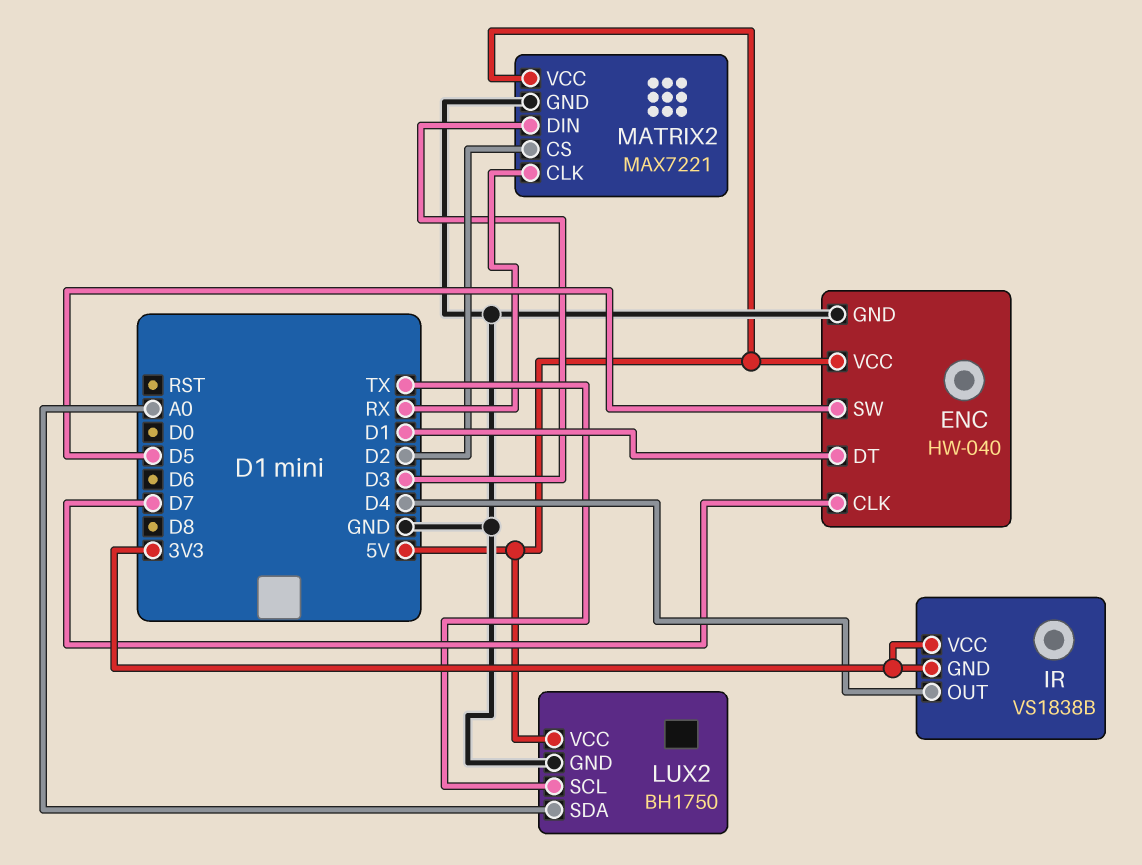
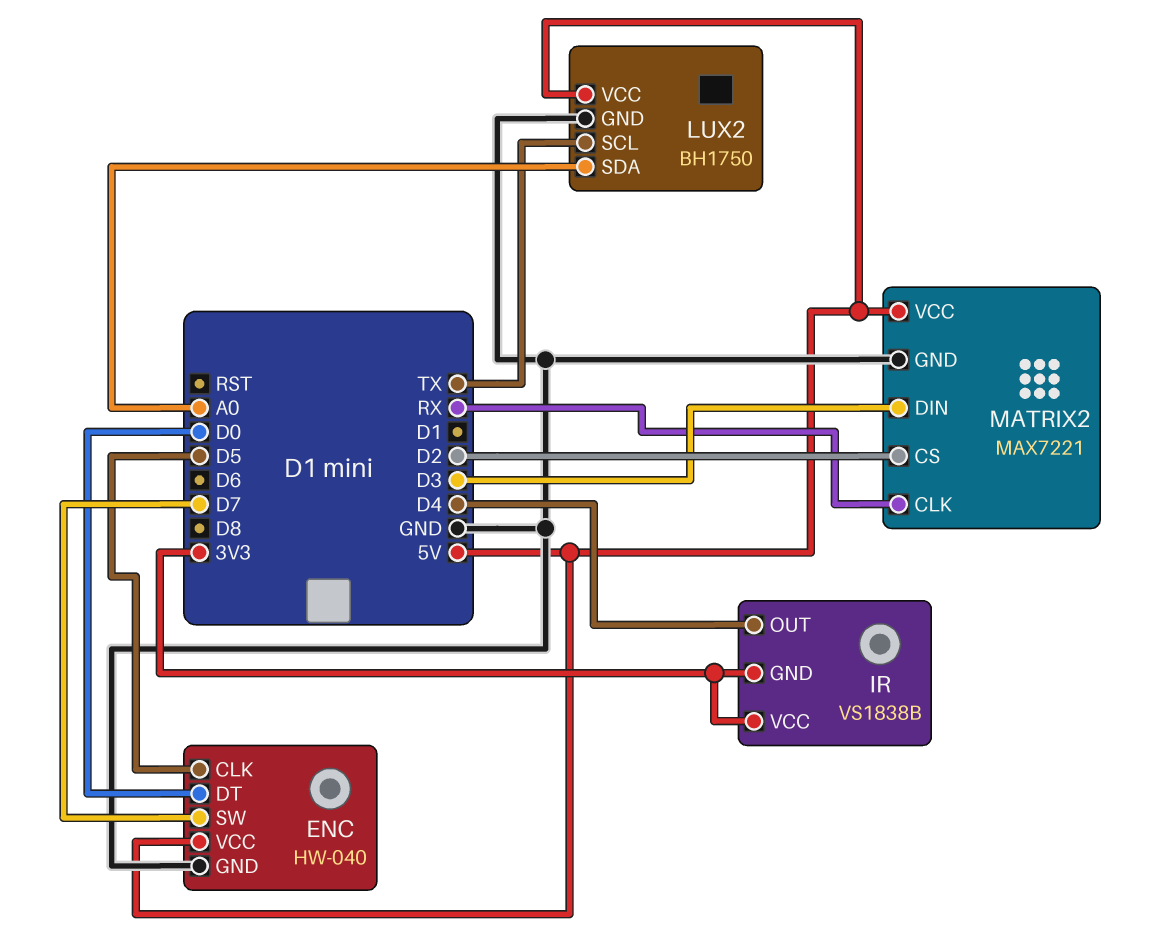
ENC pin CLK: D7 -> D5
ENC pin DT: D1 -> D0
ENC pin SW: D5 -> D7

